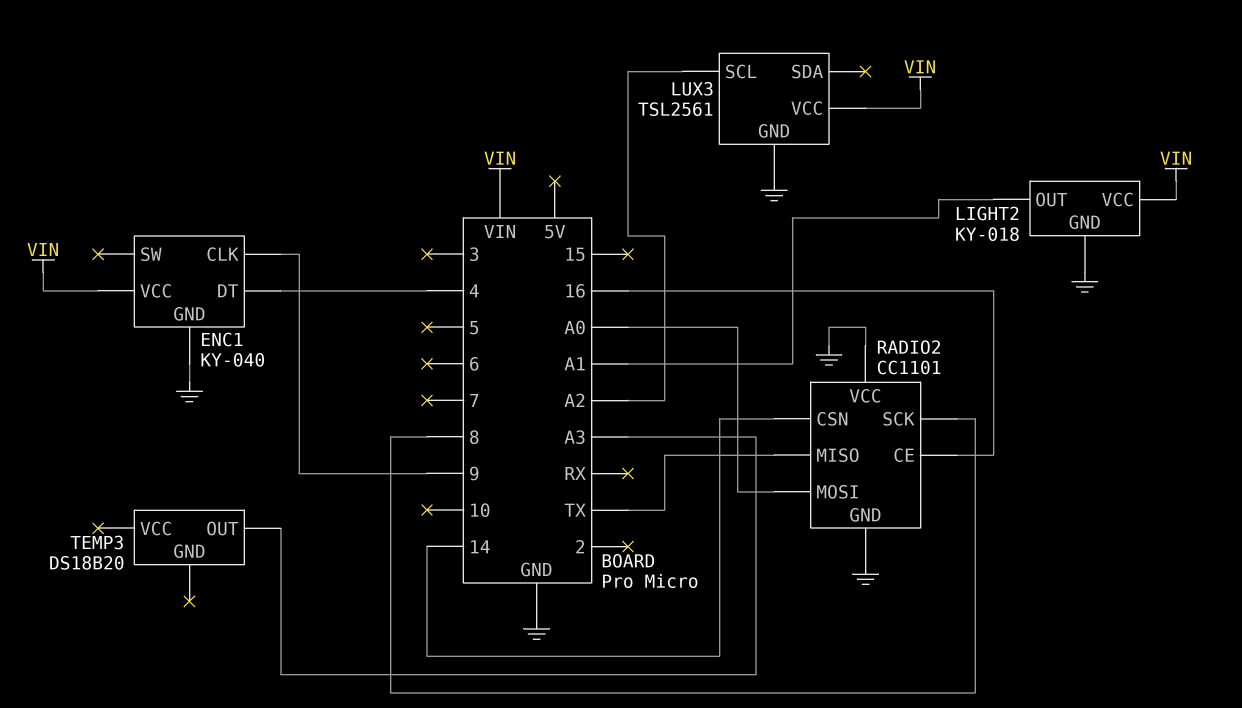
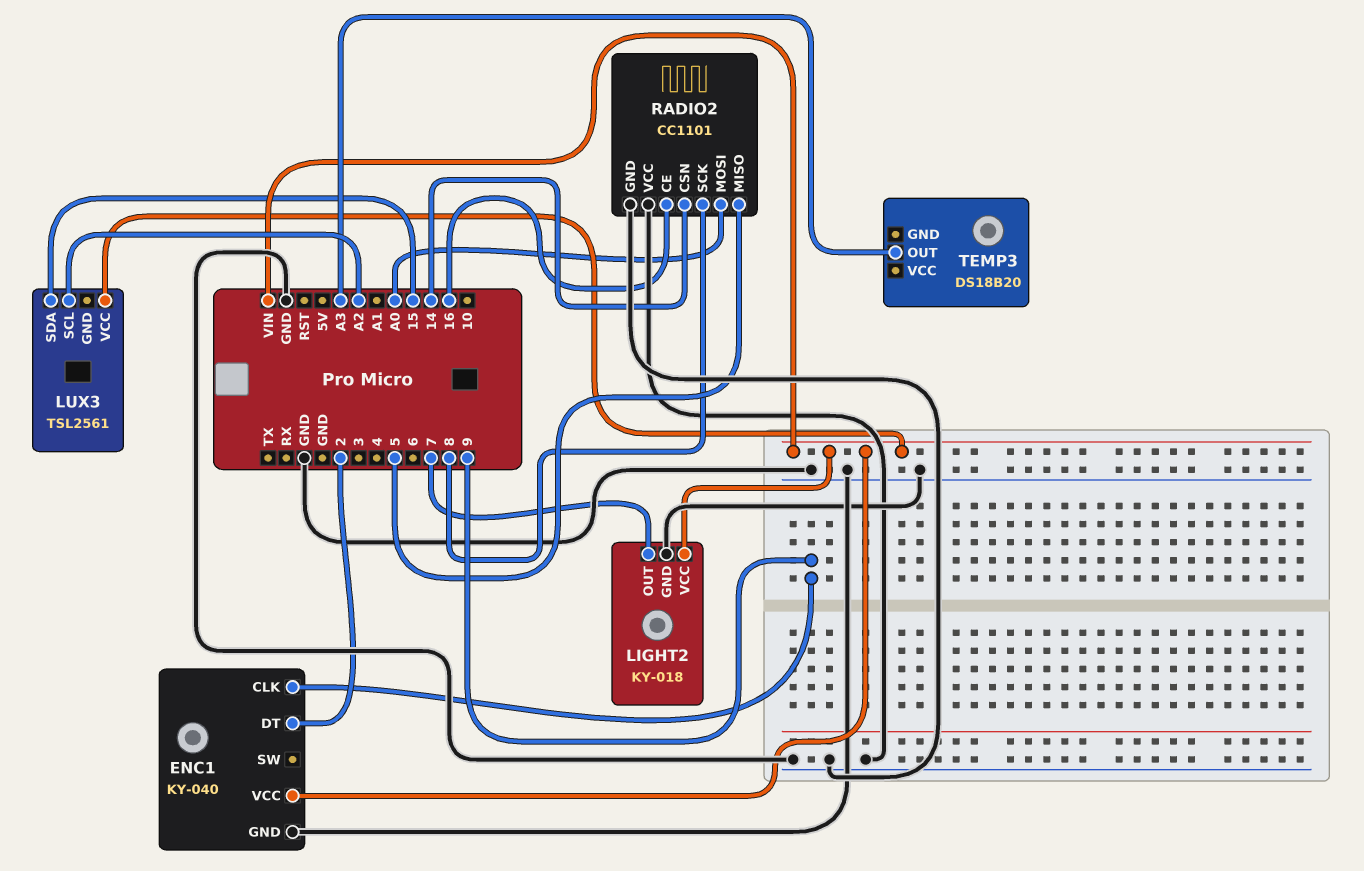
ENC1 pin DT: 4 -> 2
LIGHT2 pin OUT: A1 -> 7
LUX3 pin GND: GND -> none
LUX3 pin SDA: none -> 15
RADIO2 pin MISO: TX -> 5

